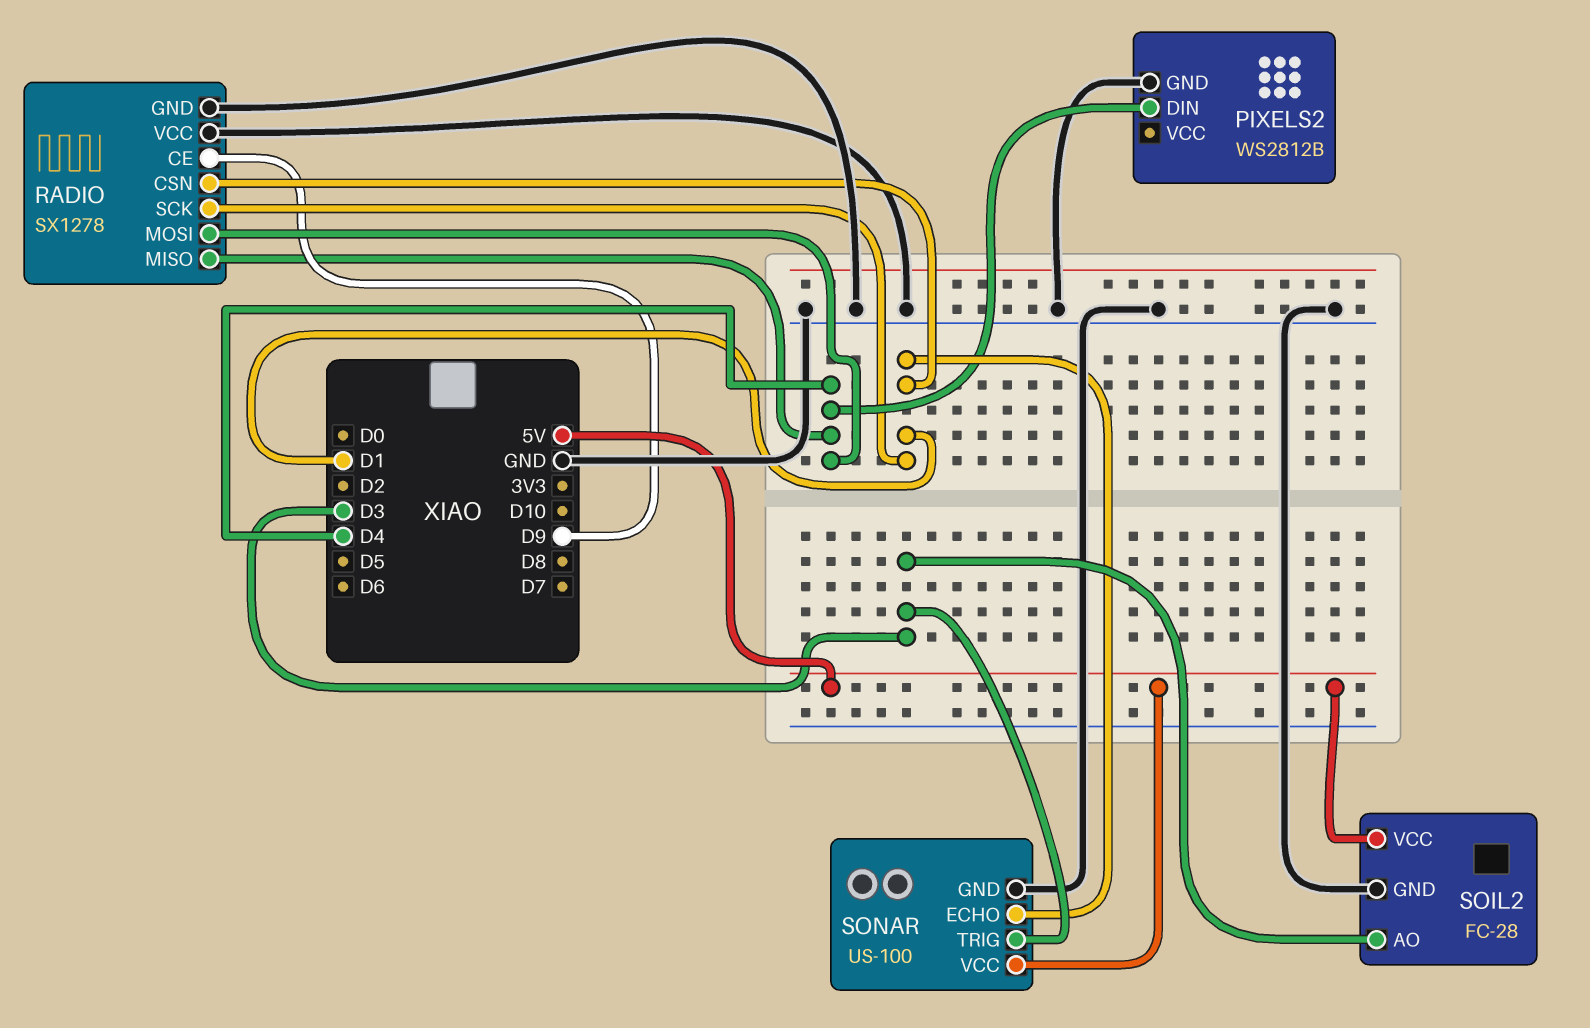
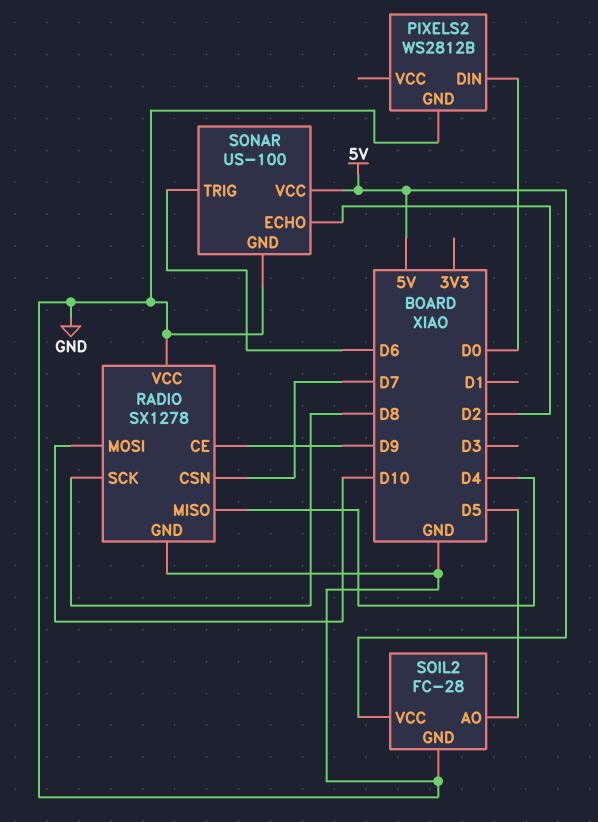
PIXELS2 pin DIN: D4 -> D0
RADIO pin CSN: D1 -> D7
RADIO pin MOSI: D4 -> D10
RADIO pin SCK: D1 -> D8
SOIL2 pin AO: D3 -> D5
SONAR pin ECHO: D1 -> D2
SONAR pin TRIG: D3 -> D6

